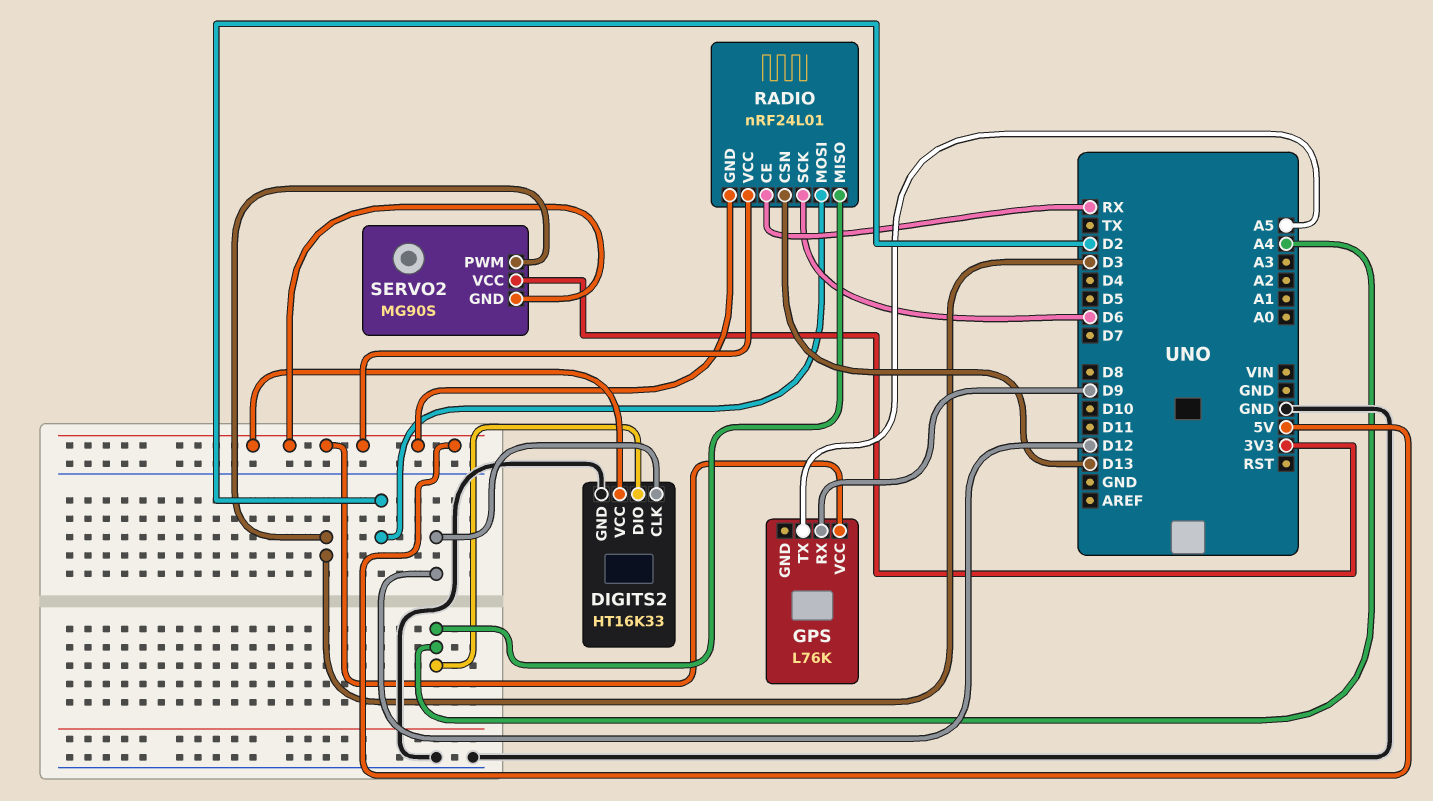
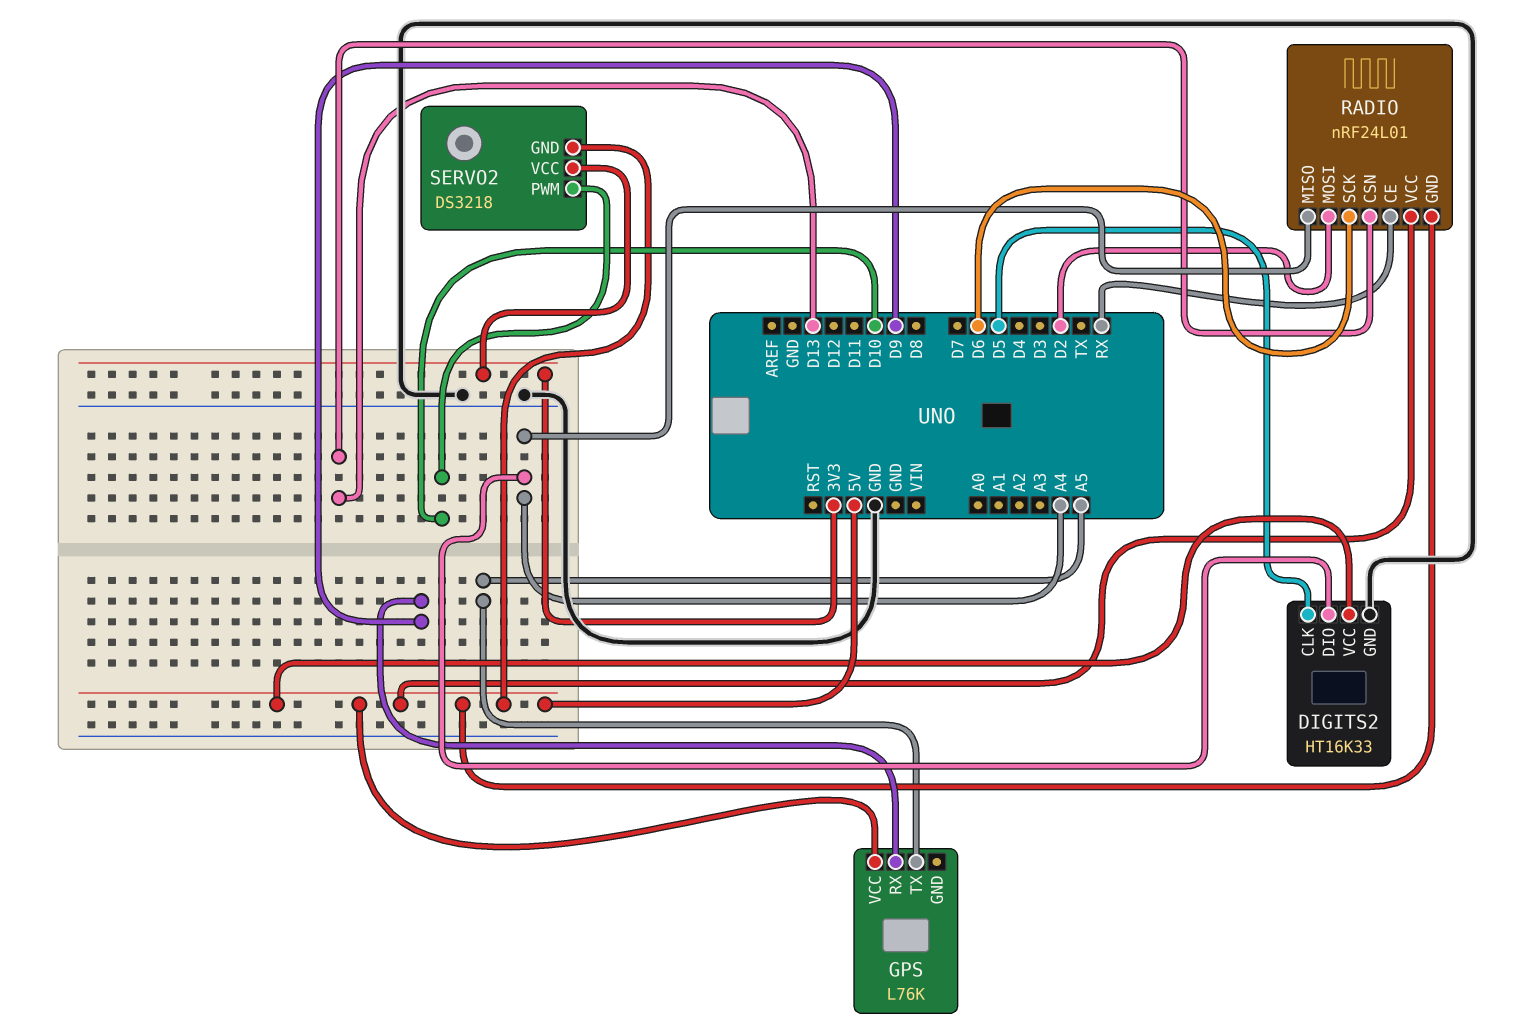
DIGITS2 pin CLK: D12 -> D5
SERVO2: MG90S -> DS3218
SERVO2 pin PWM: D3 -> D10

